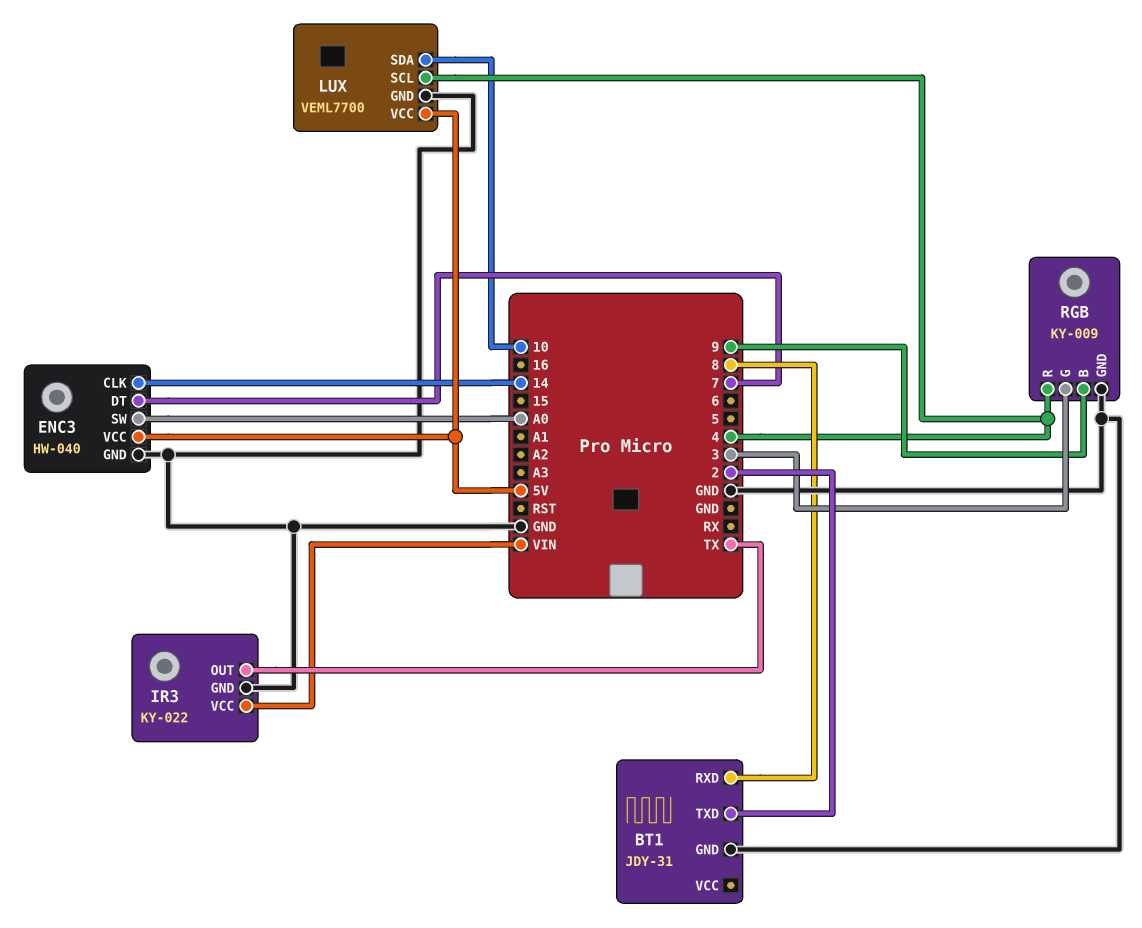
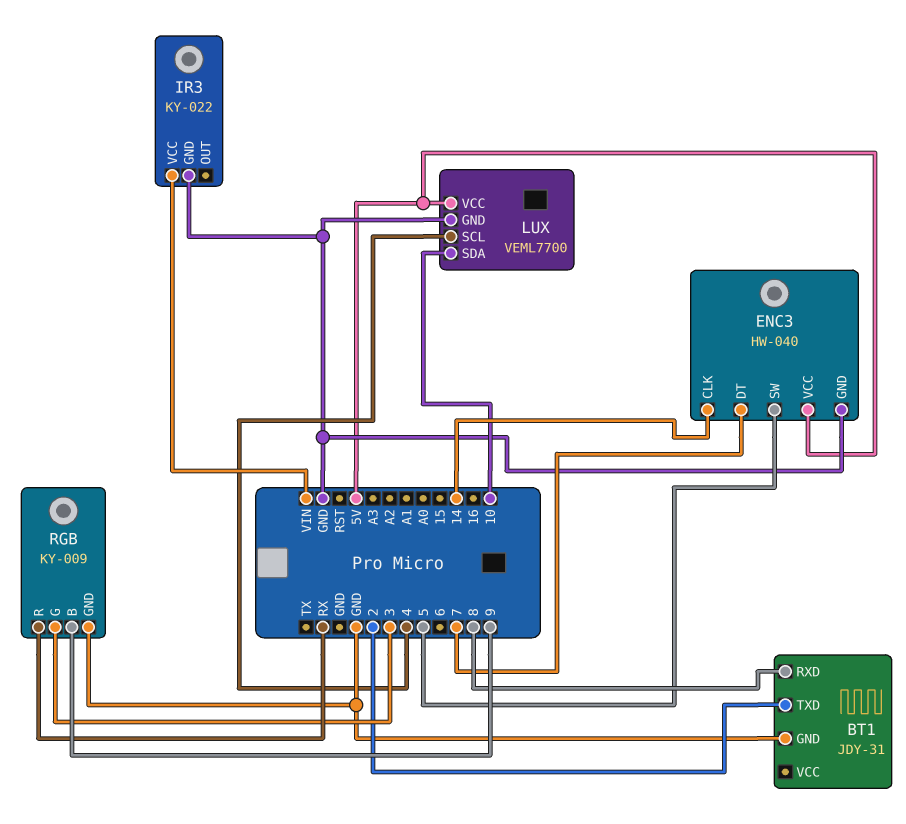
ENC3 pin SW: A0 -> 5
IR3 pin OUT: TX -> none
RGB pin R: 4 -> RX

